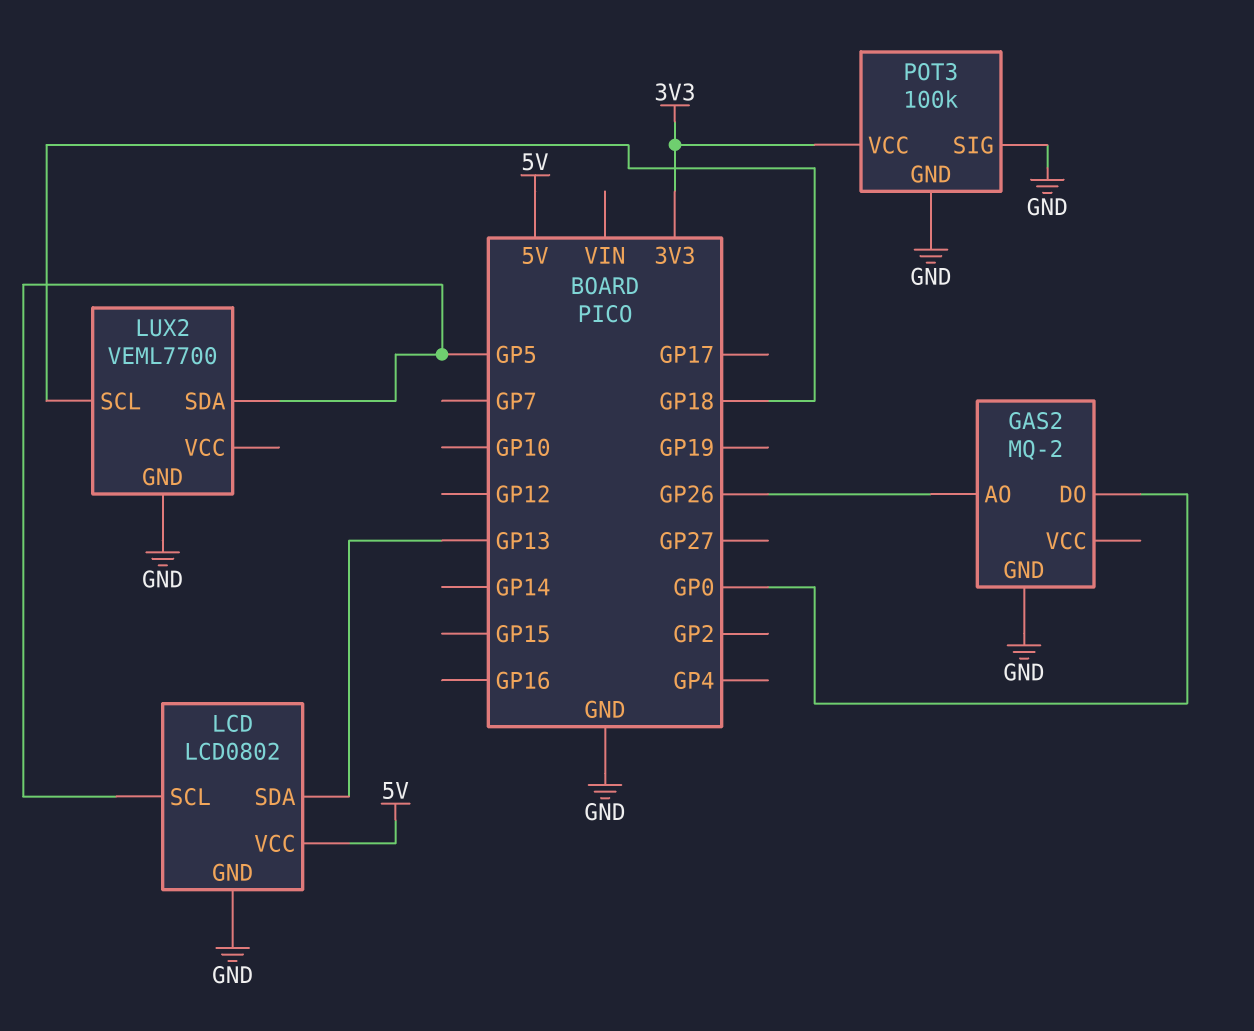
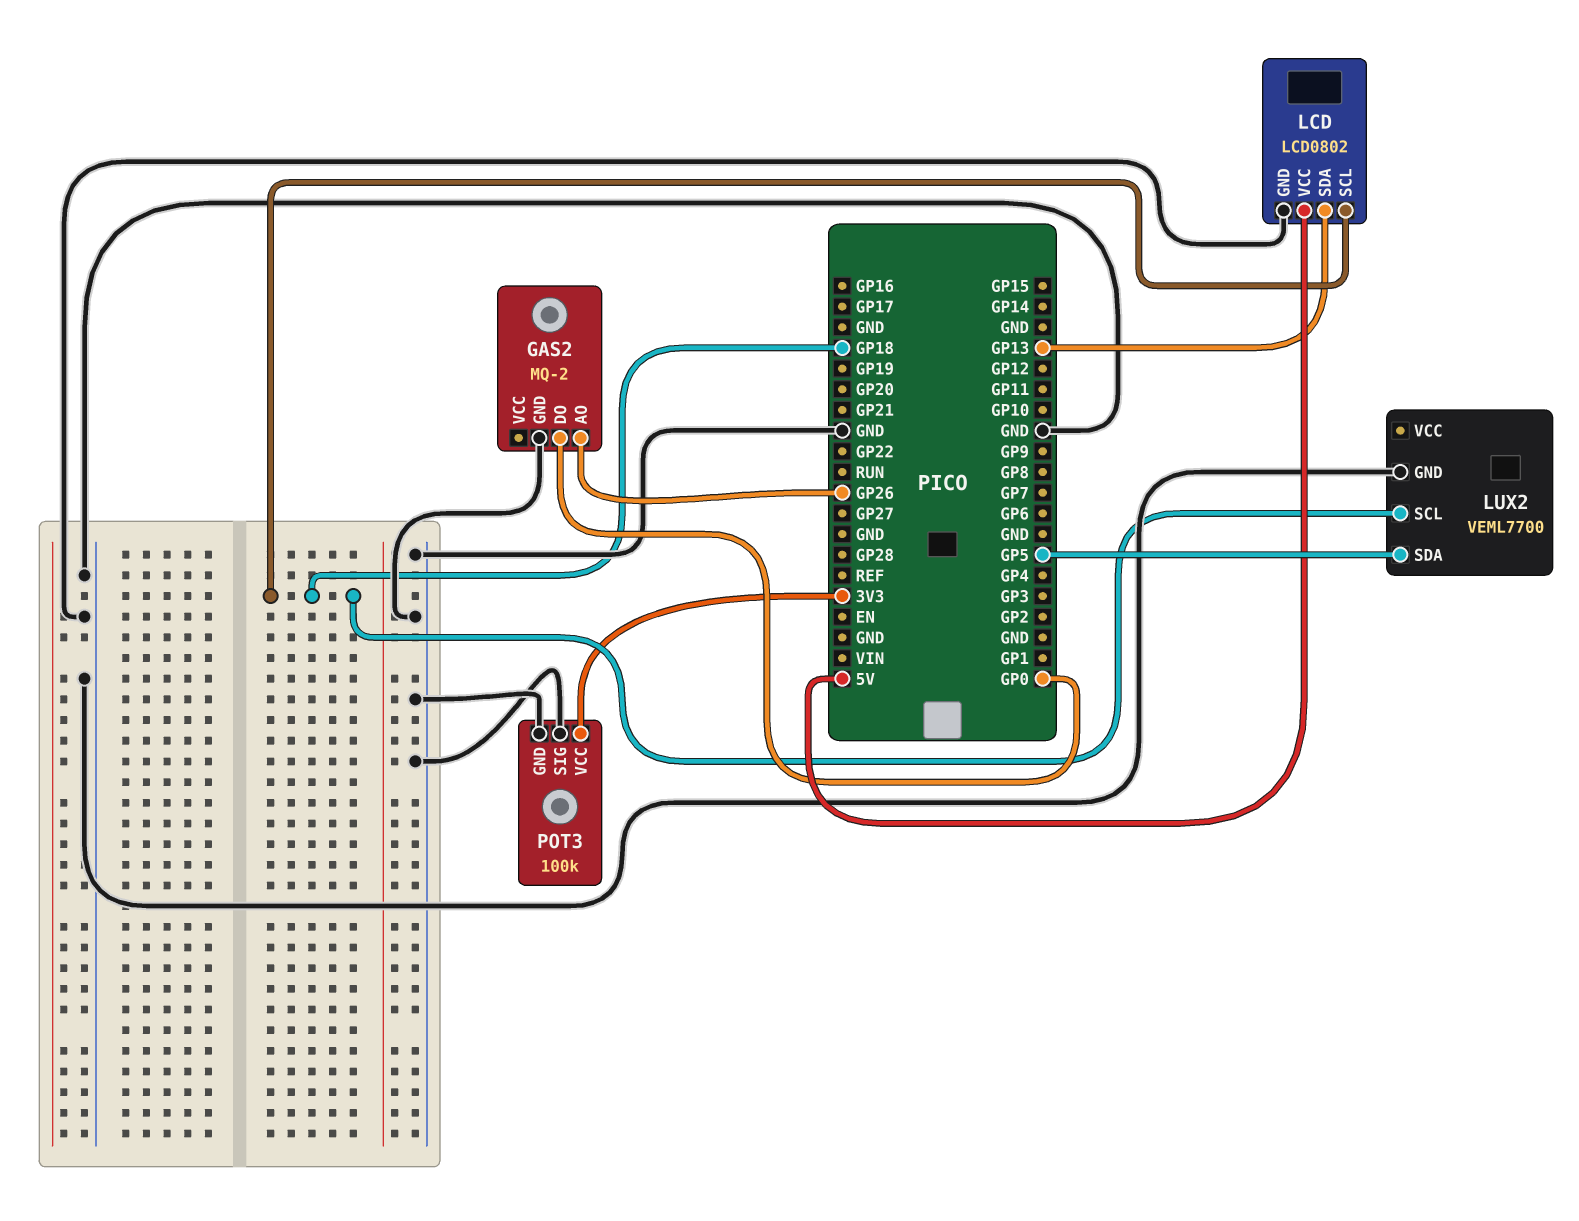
LCD pin SCL: GP5 -> GP18

